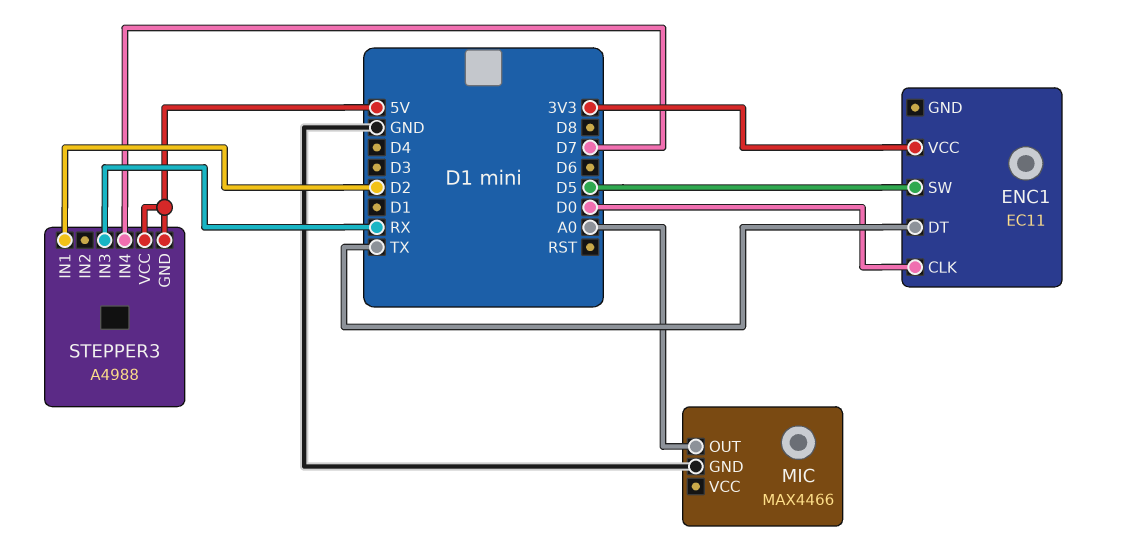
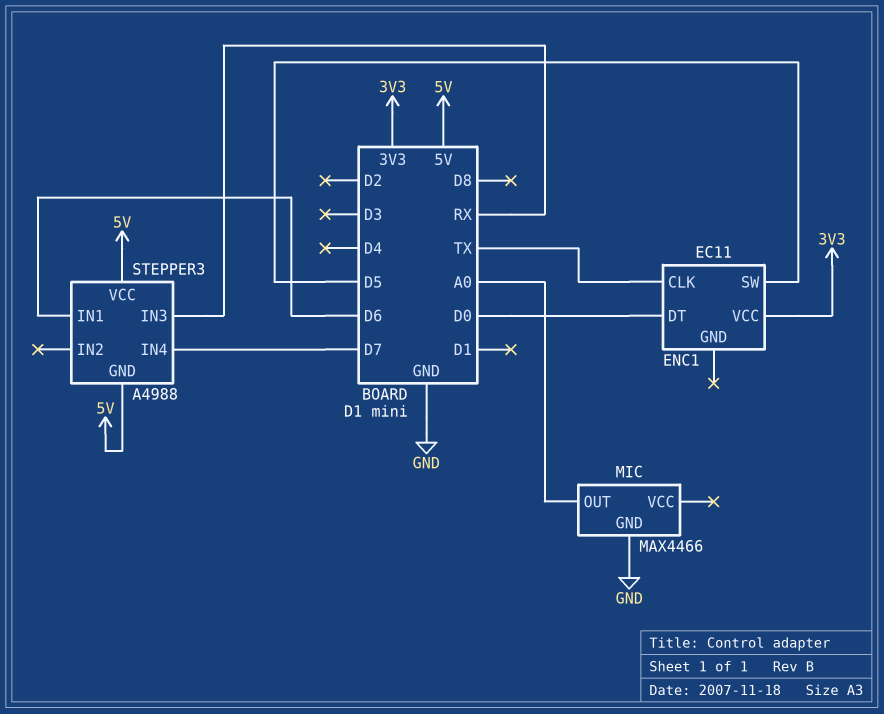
ENC1 pin CLK: D0 -> TX
ENC1 pin DT: TX -> D0
STEPPER3 pin IN1: D2 -> D6

